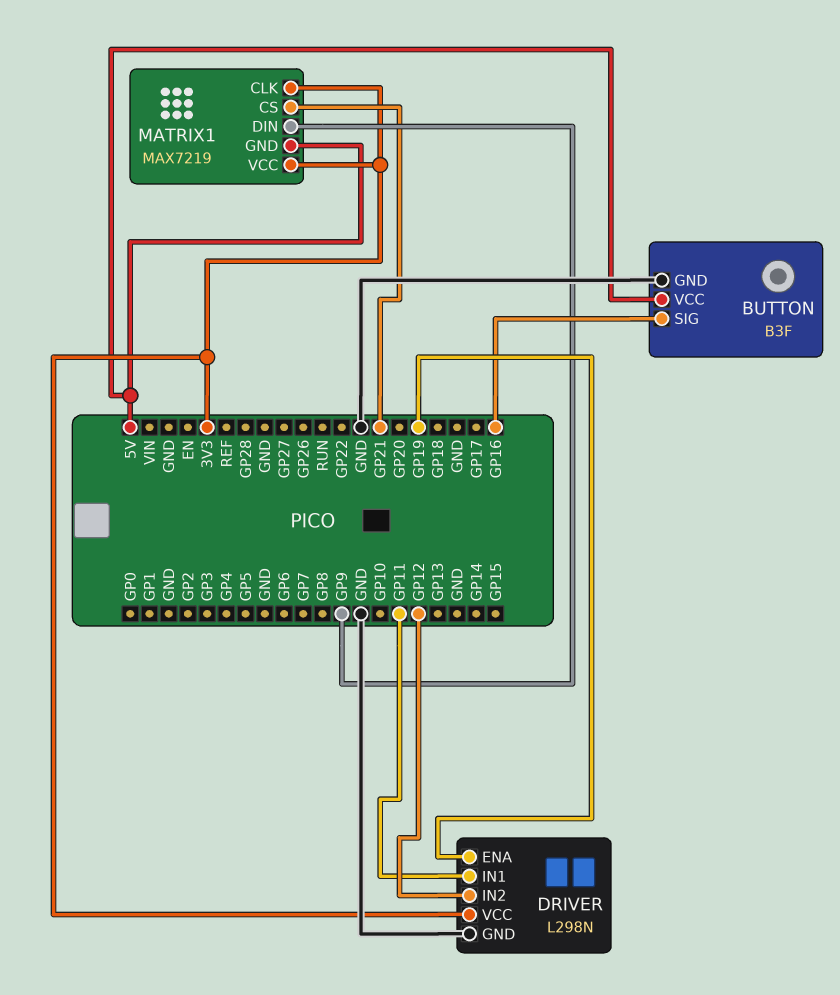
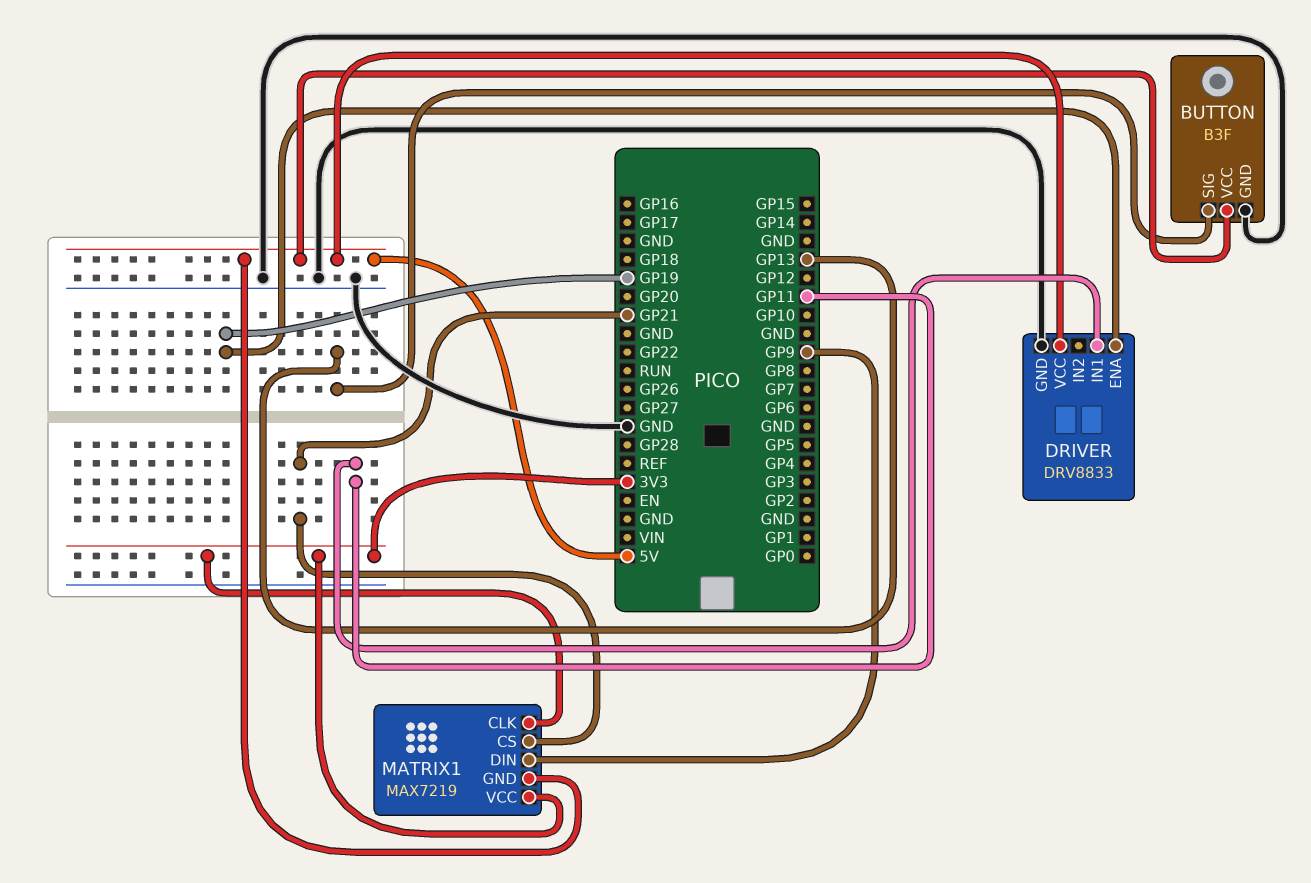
BUTTON pin SIG: GP16 -> GP13
DRIVER: L298N -> DRV8833
DRIVER pin IN2: GP12 -> none
DRIVER pin VCC: 3V3 -> 5V

